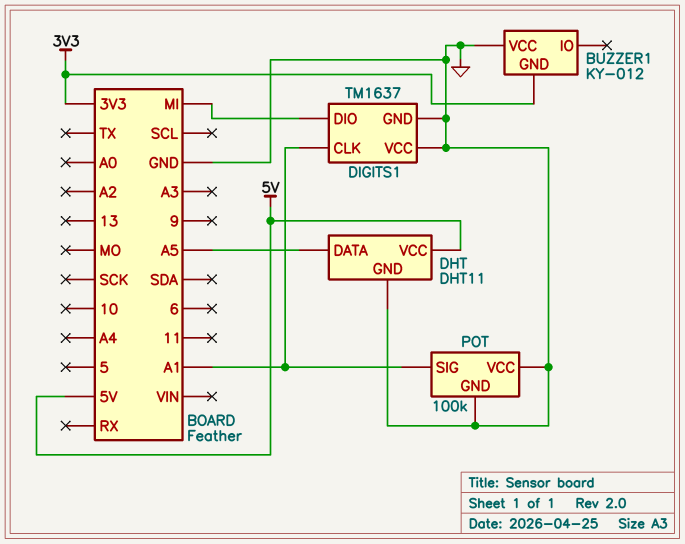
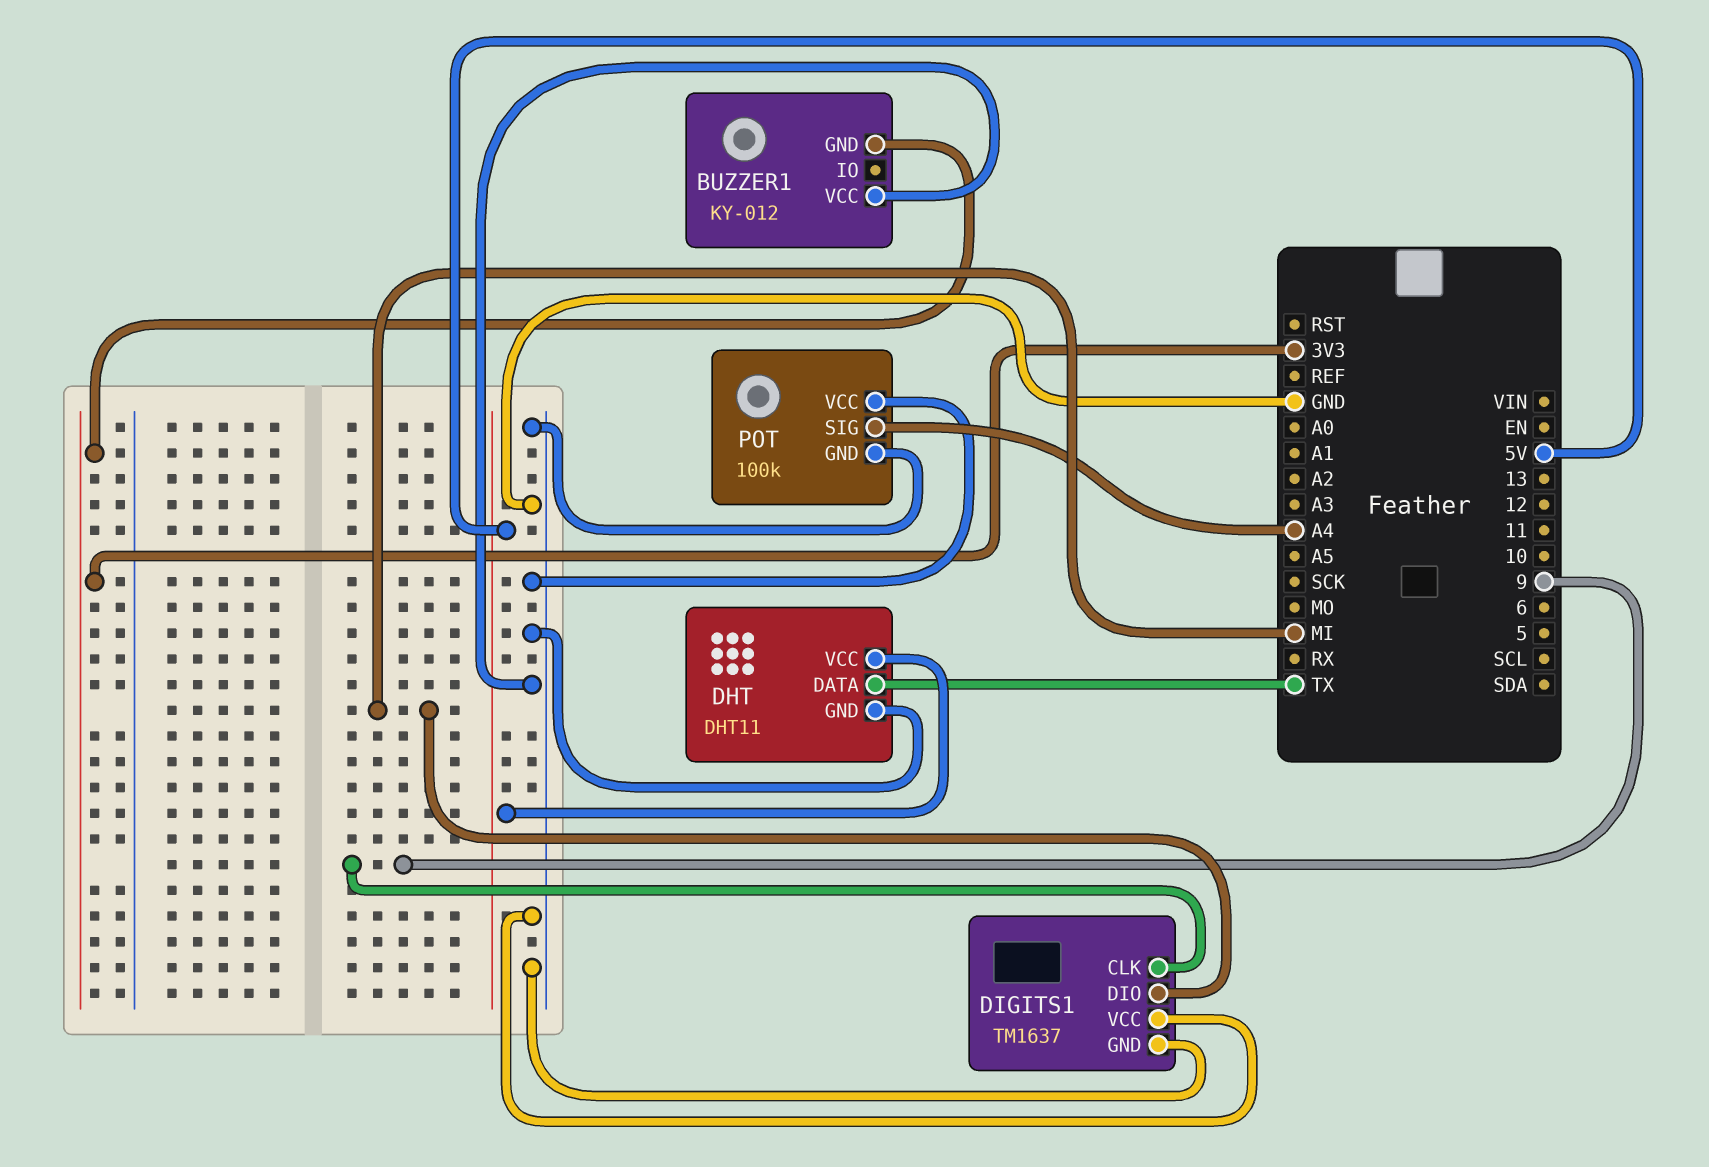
DHT pin DATA: A5 -> TX
DIGITS1 pin CLK: A1 -> 9
POT pin SIG: A1 -> A4

